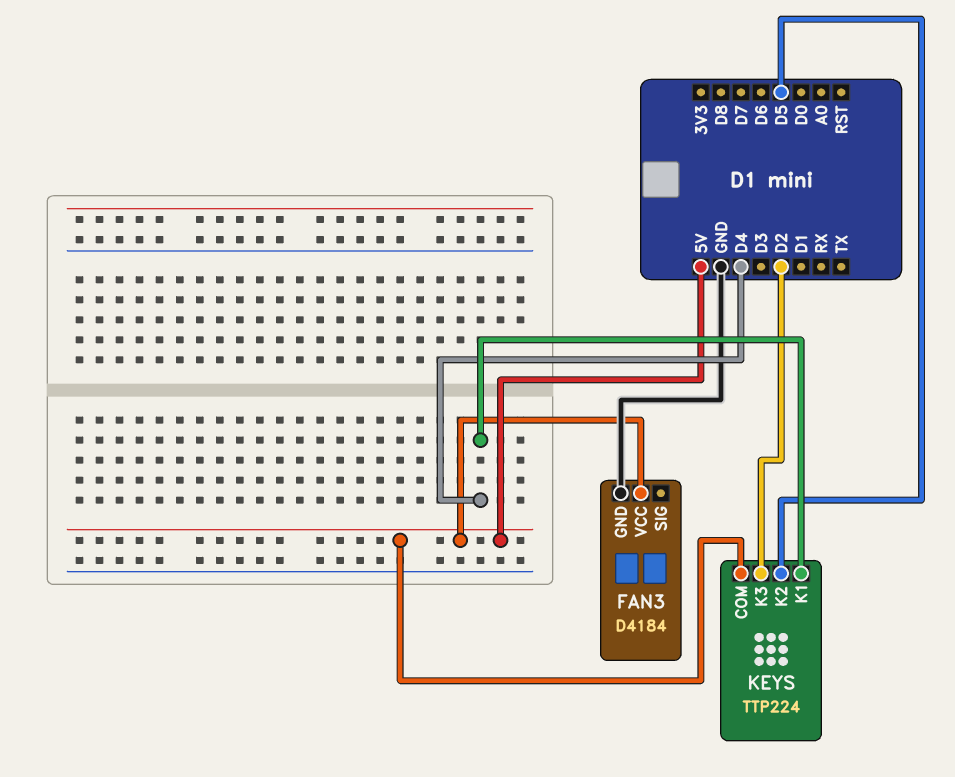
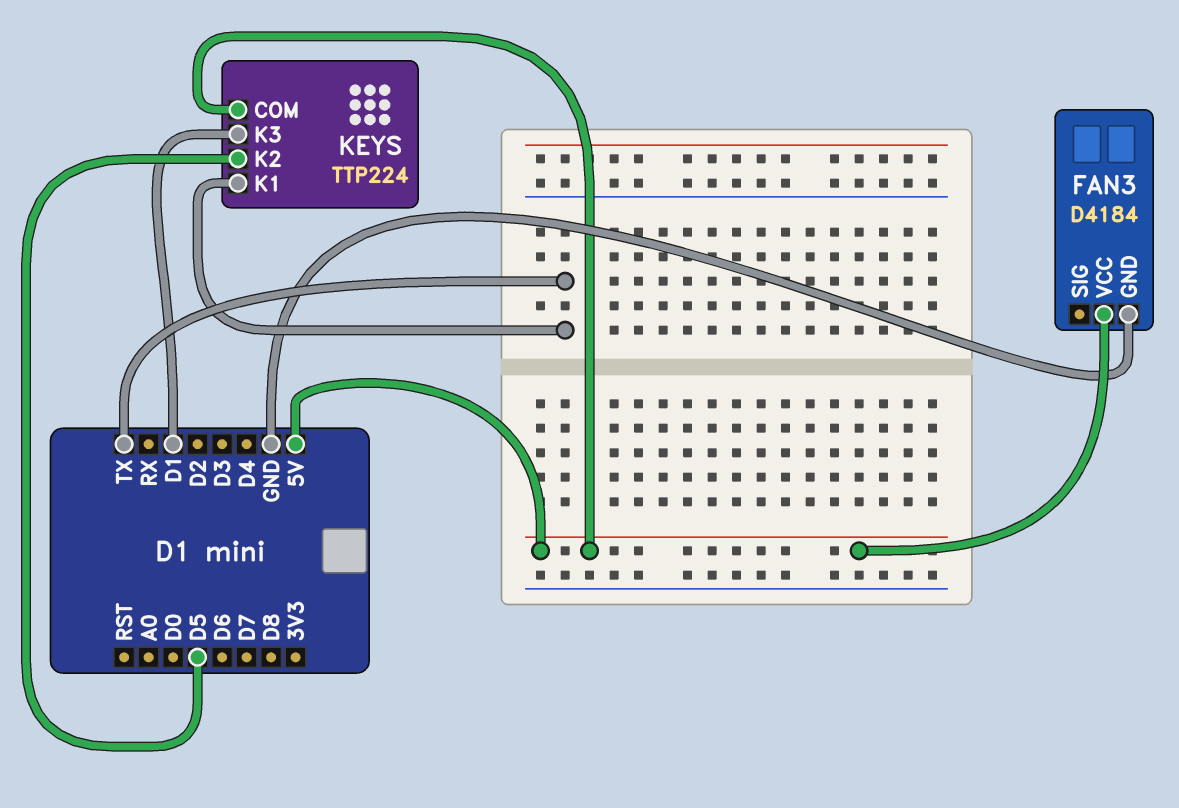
KEYS pin K1: D4 -> TX
KEYS pin K3: D2 -> D1

